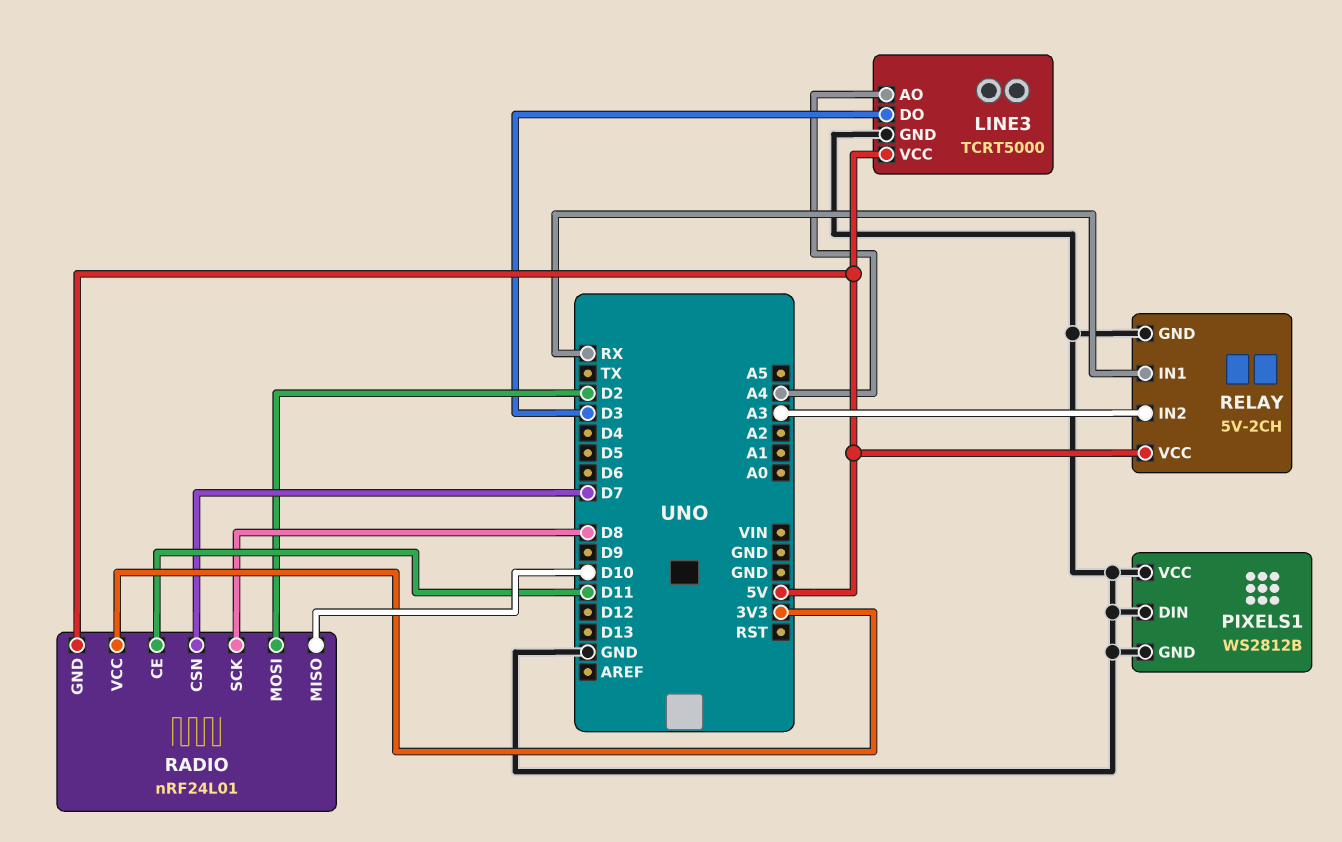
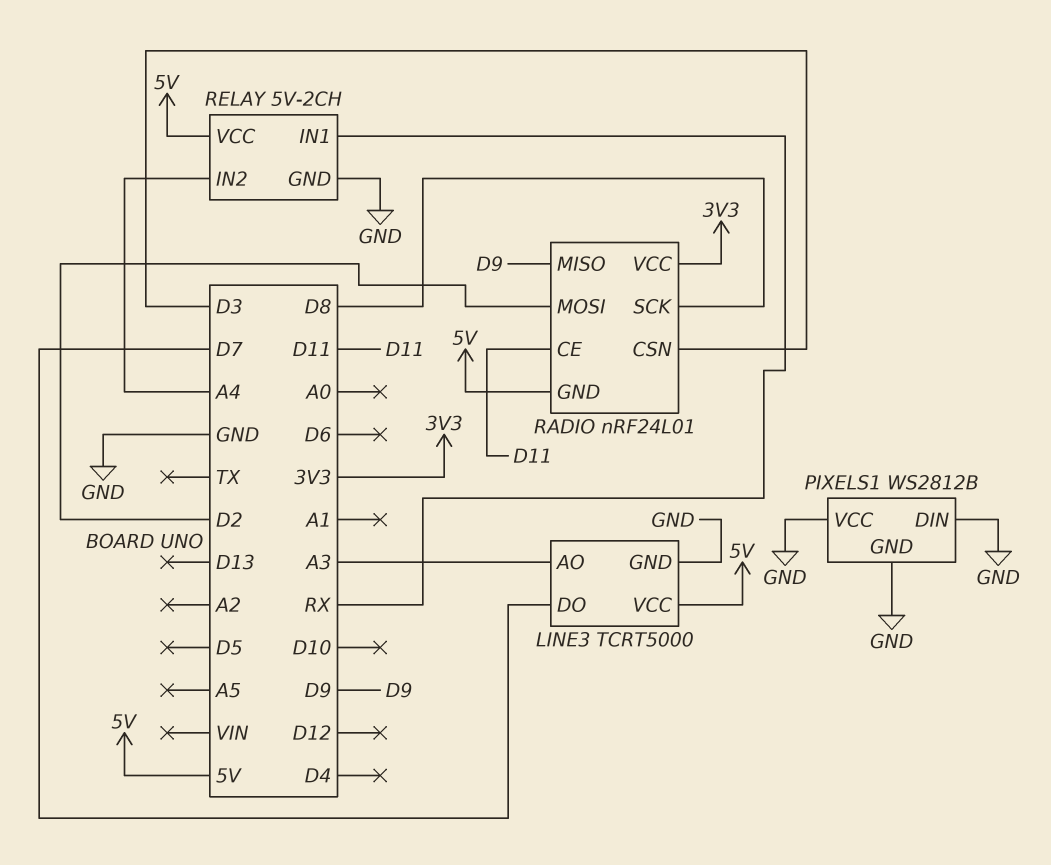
LINE3 pin AO: A4 -> A3
LINE3 pin DO: D3 -> D7
RADIO pin CSN: D7 -> D3
RADIO pin MISO: D10 -> D9
RELAY pin IN2: A3 -> A4

